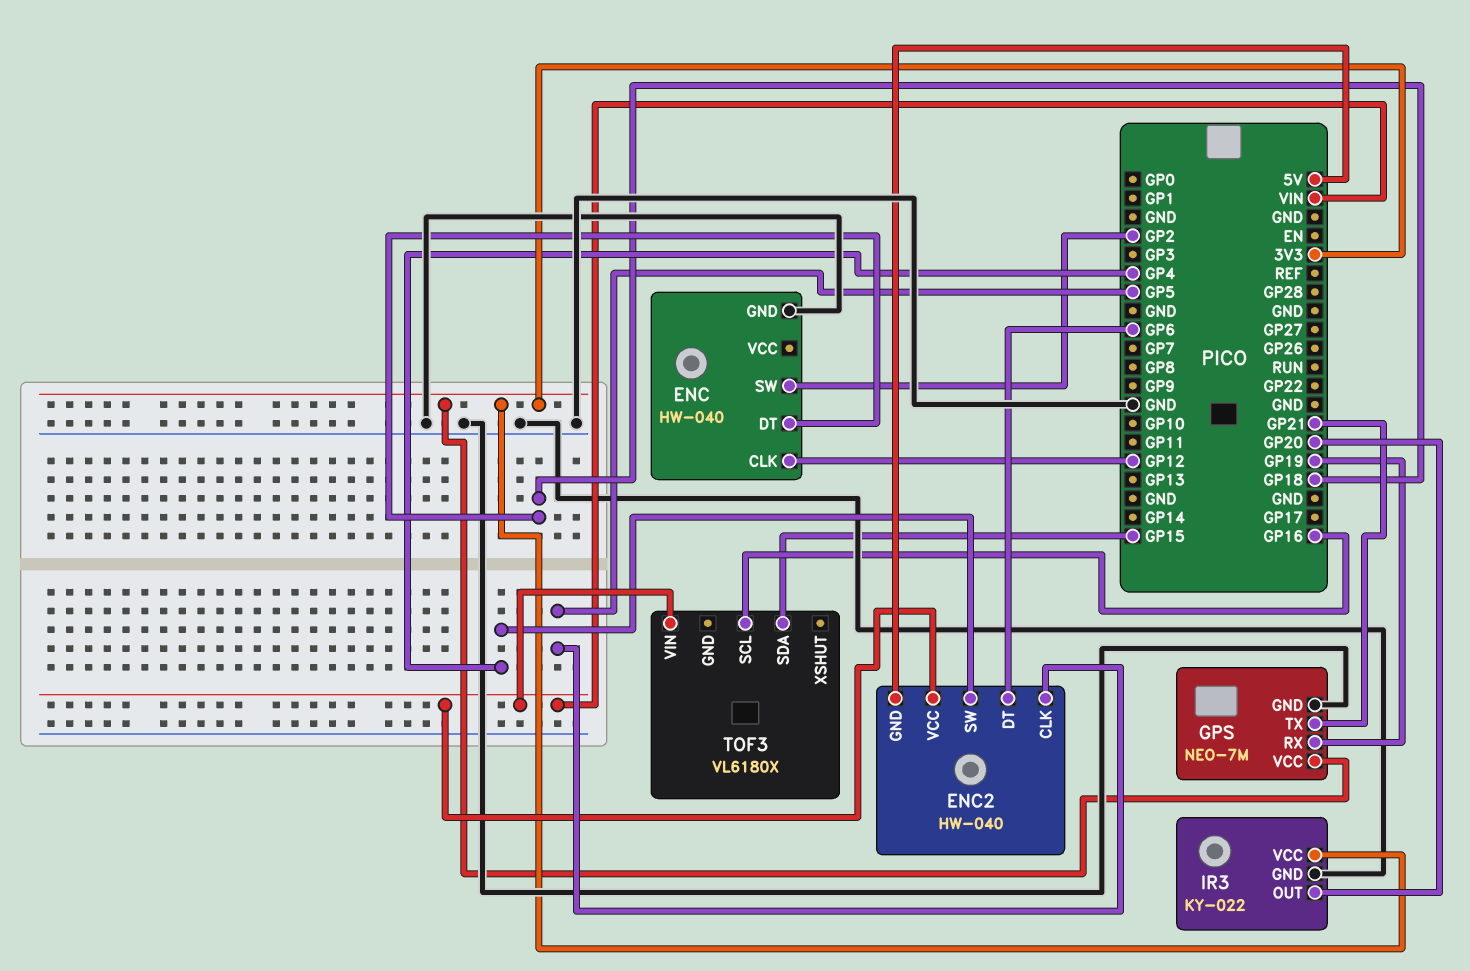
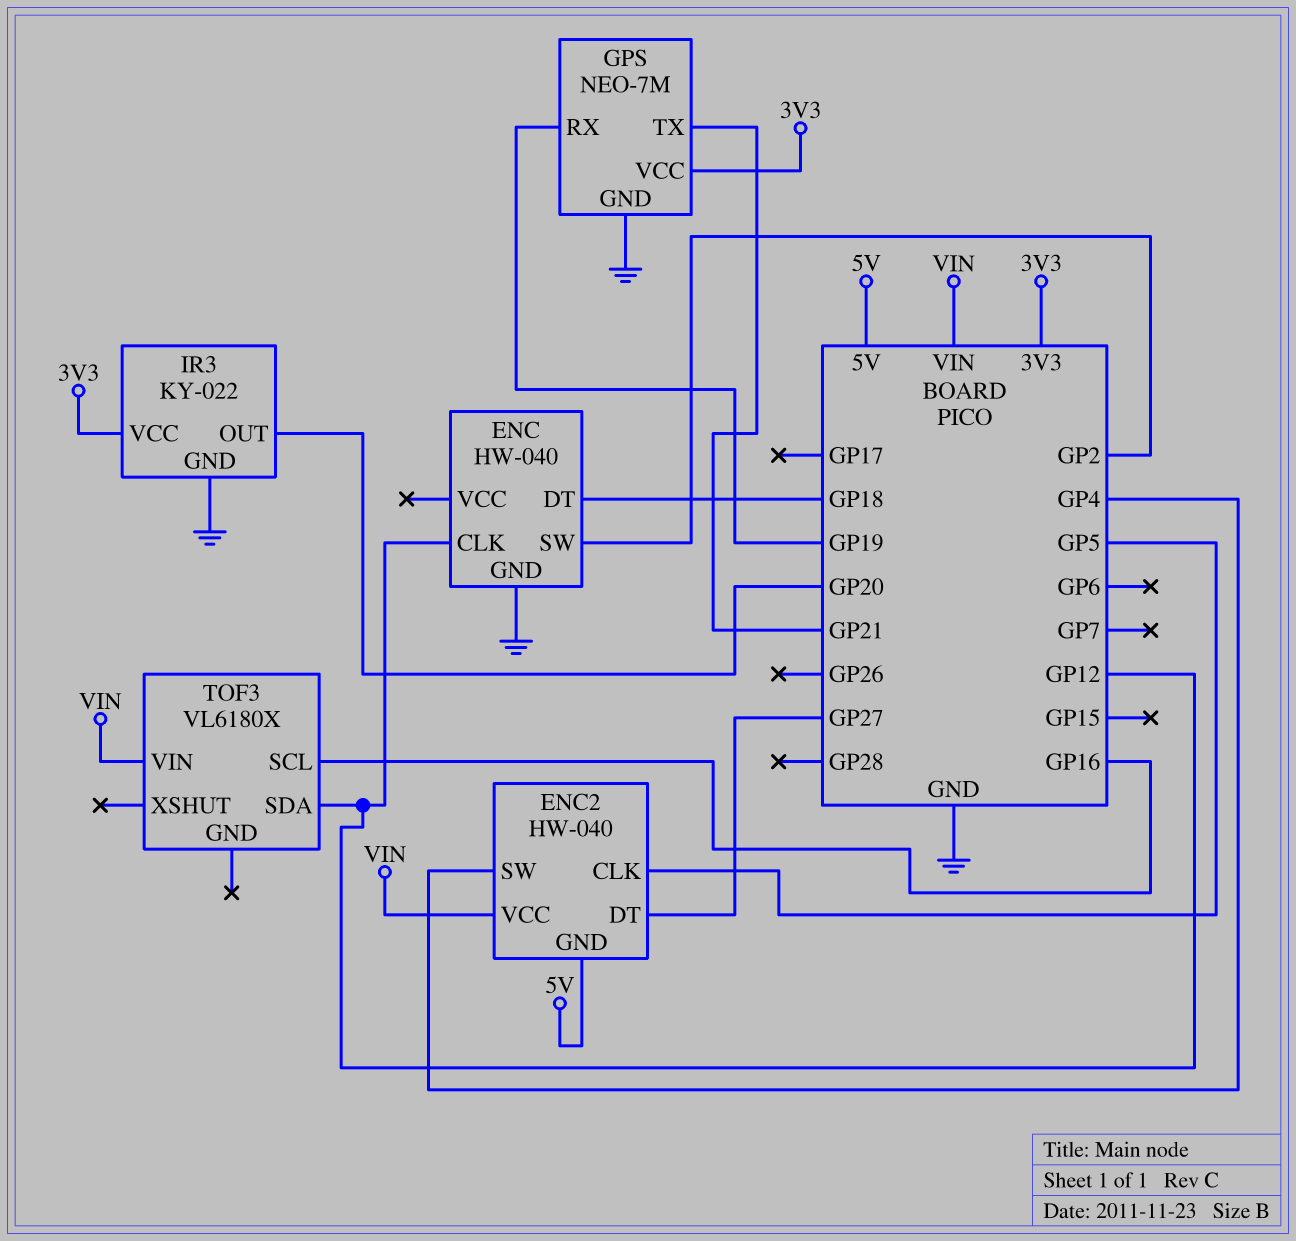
ENC2 pin DT: GP6 -> GP27
TOF3 pin SDA: GP15 -> GP12

